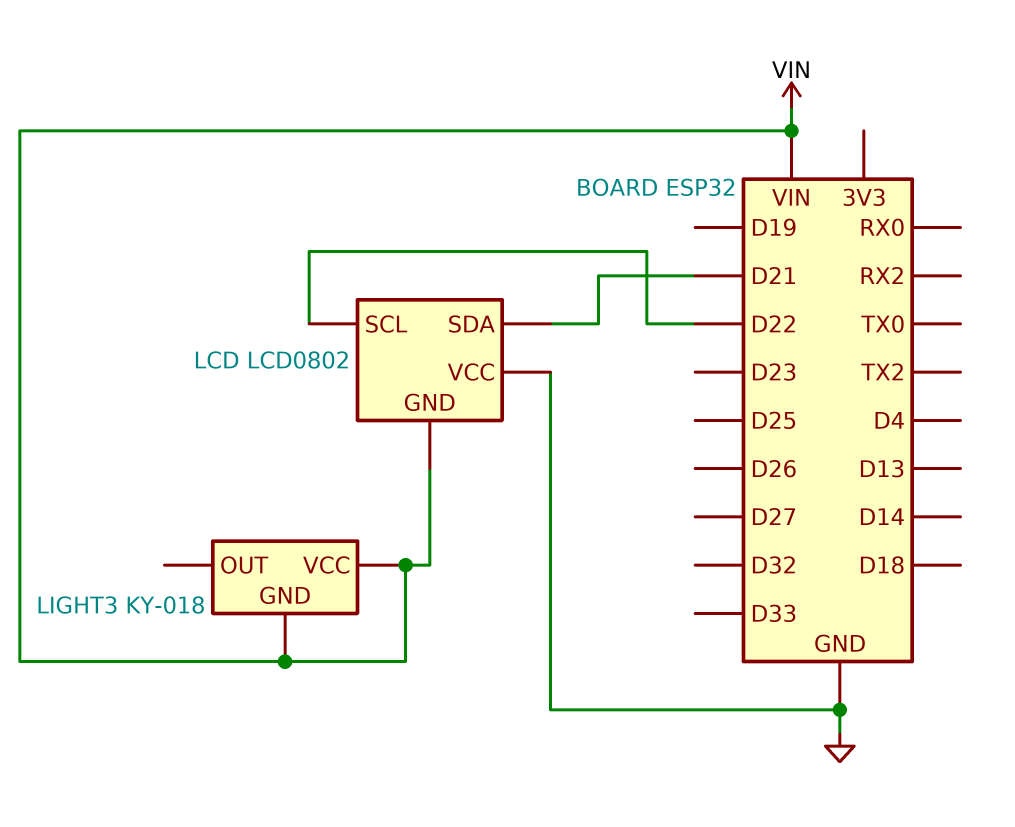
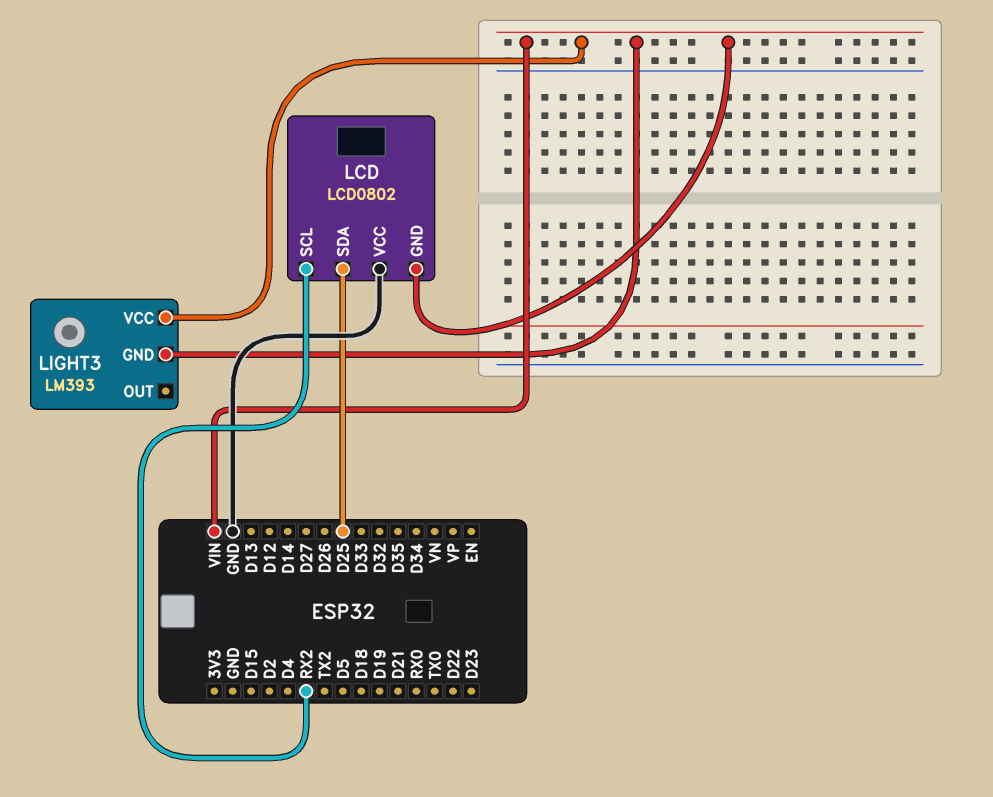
LCD pin SCL: D22 -> RX2
LCD pin SDA: D21 -> D25
LIGHT3: KY-018 -> LM393

